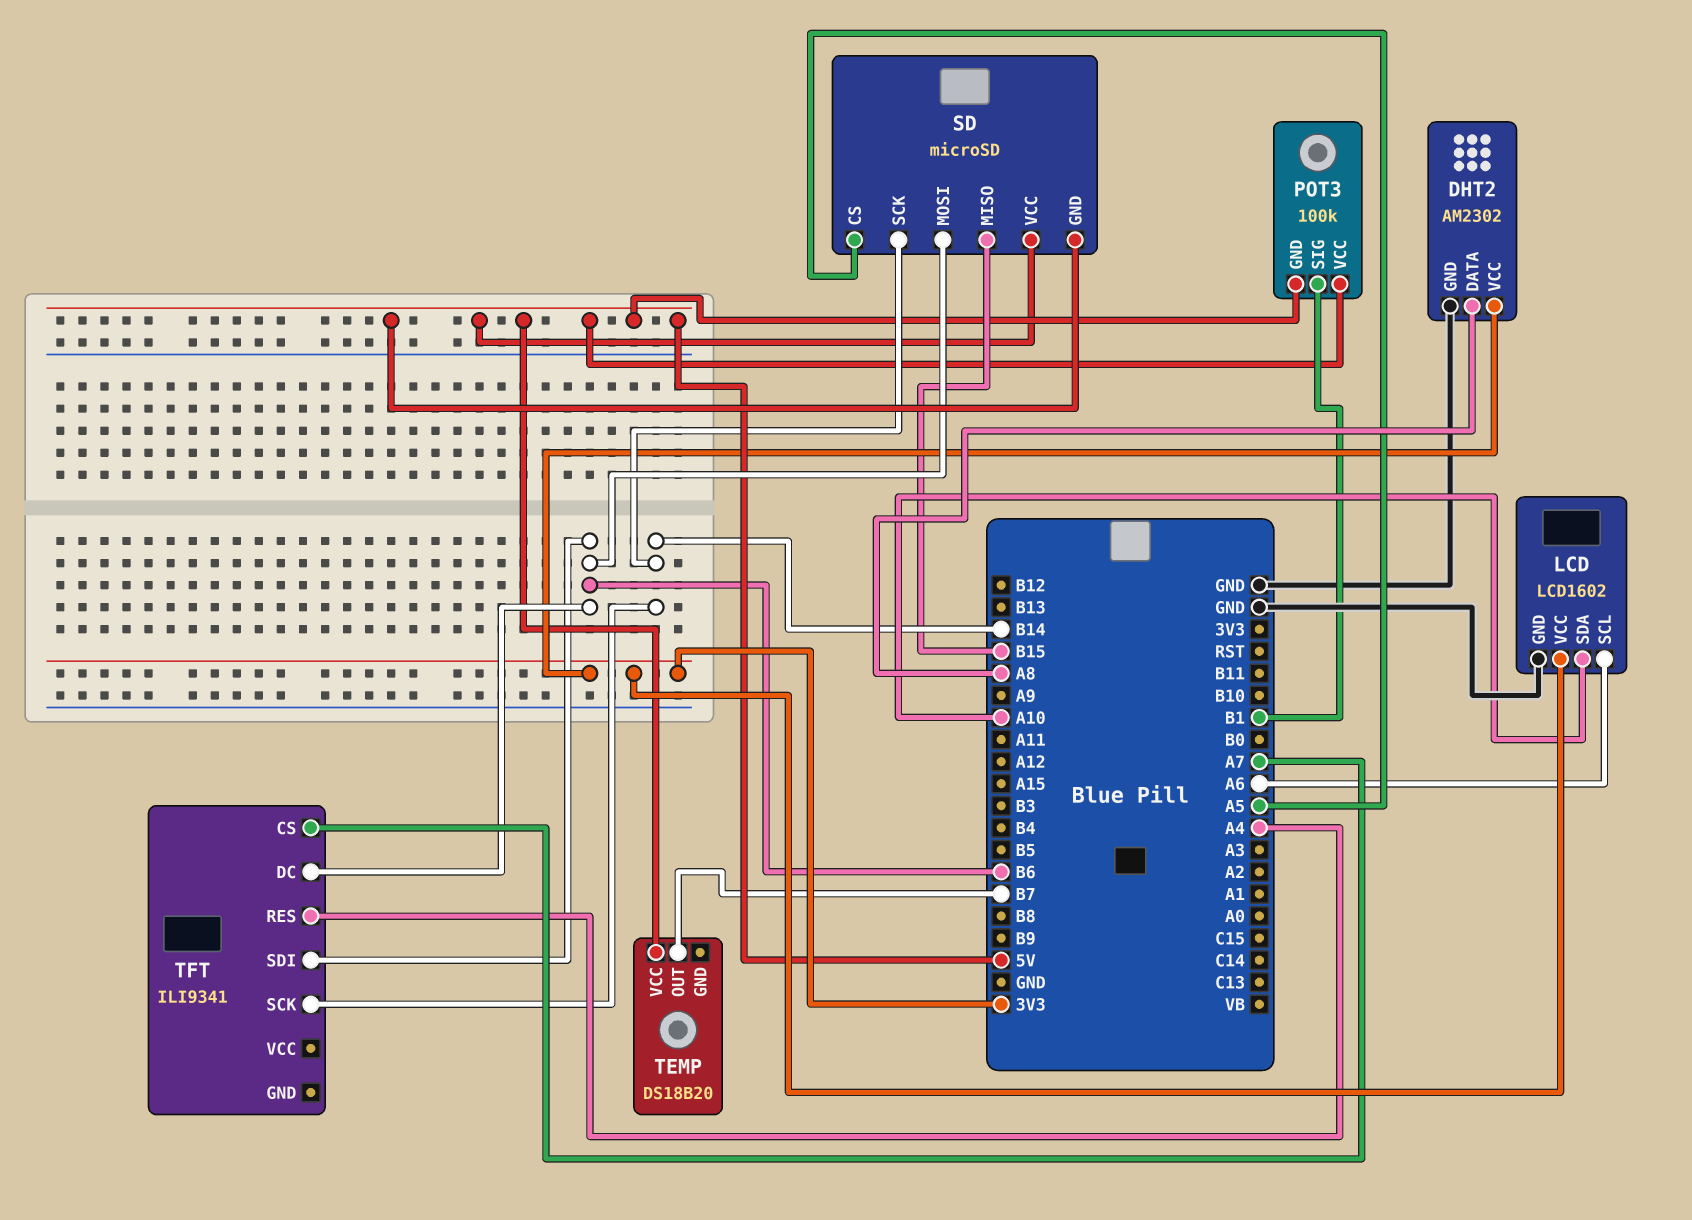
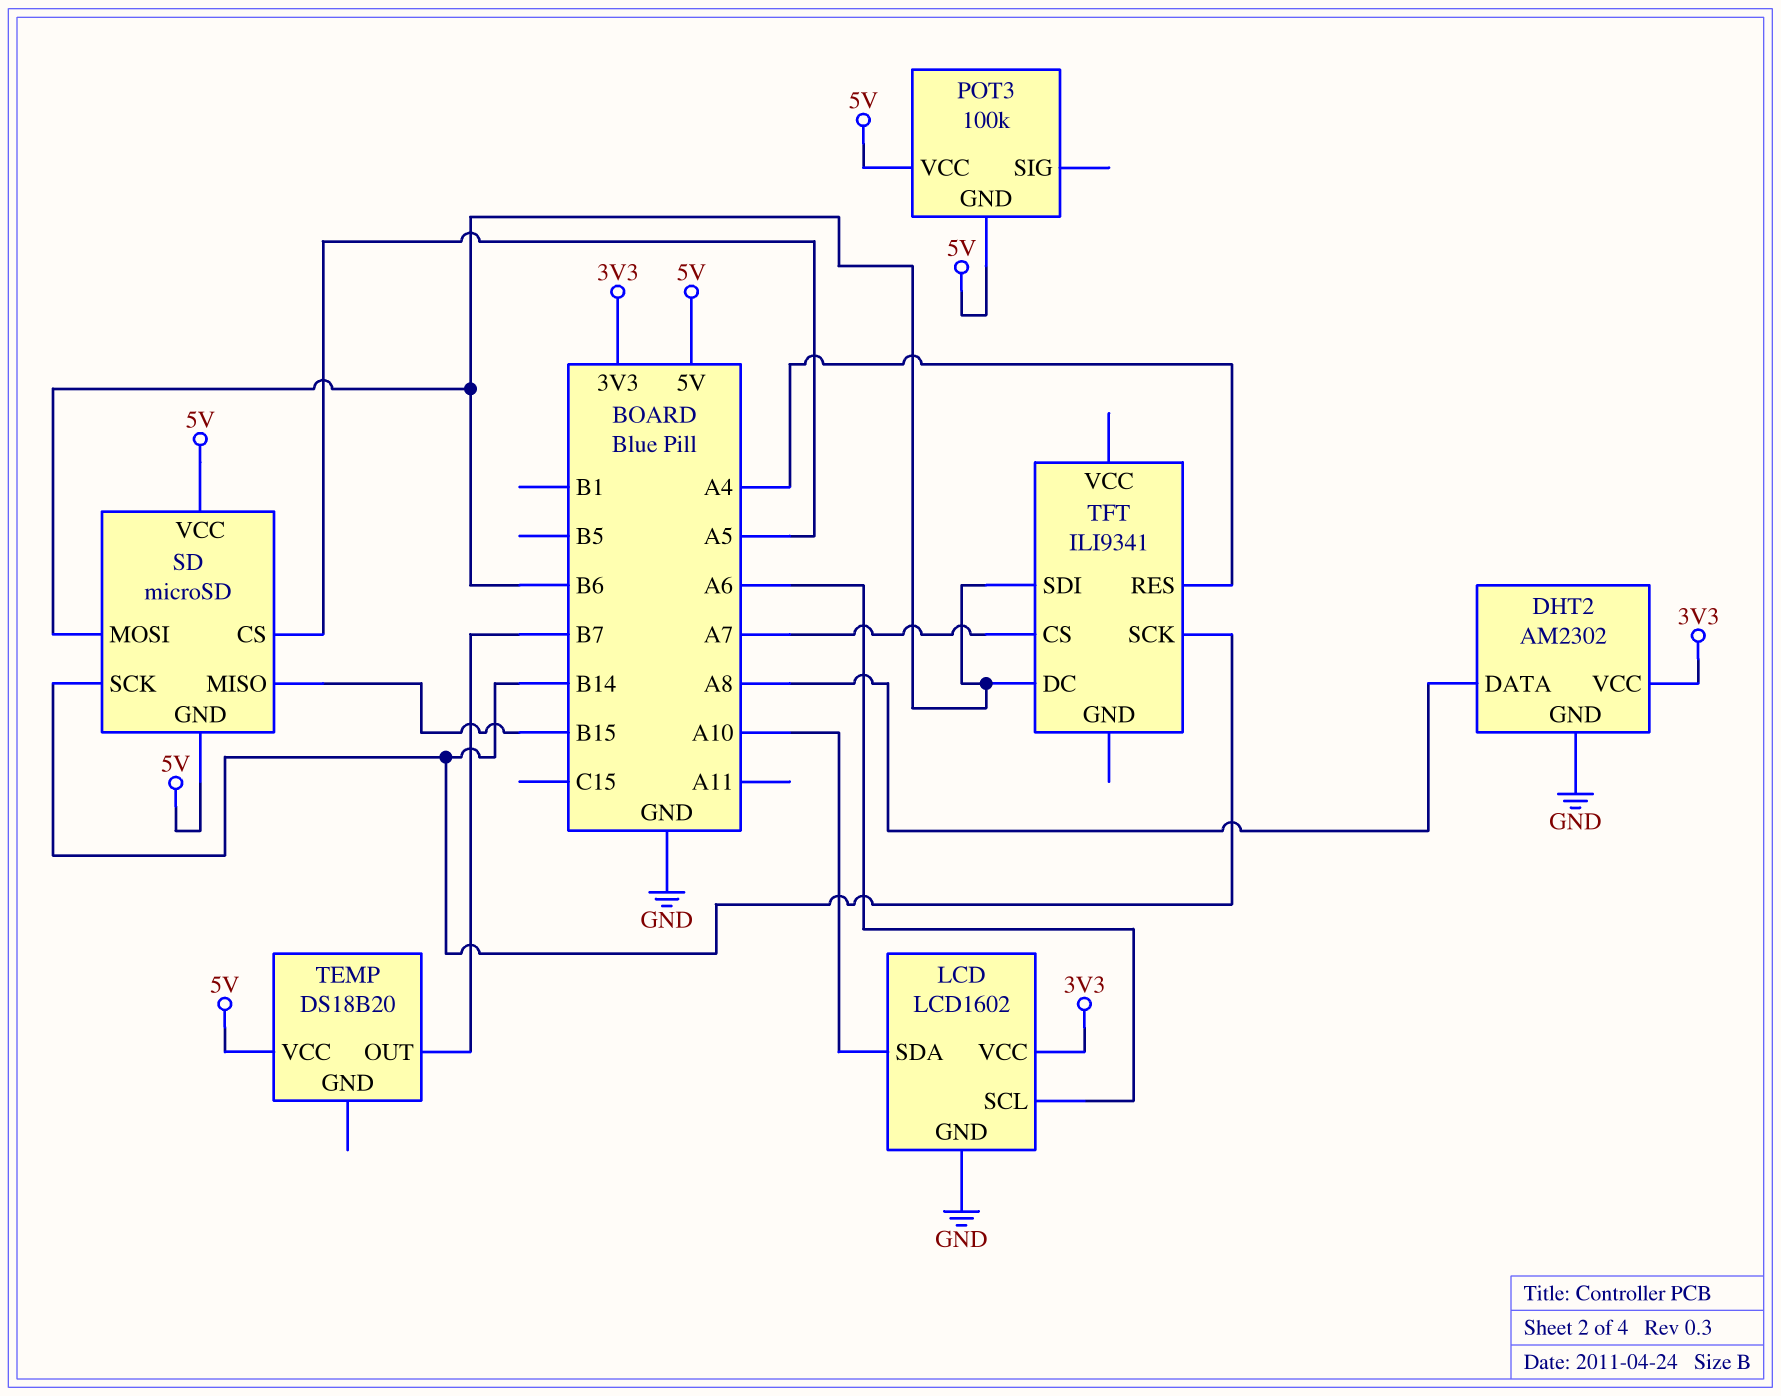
POT3 pin SIG: B1 -> none

